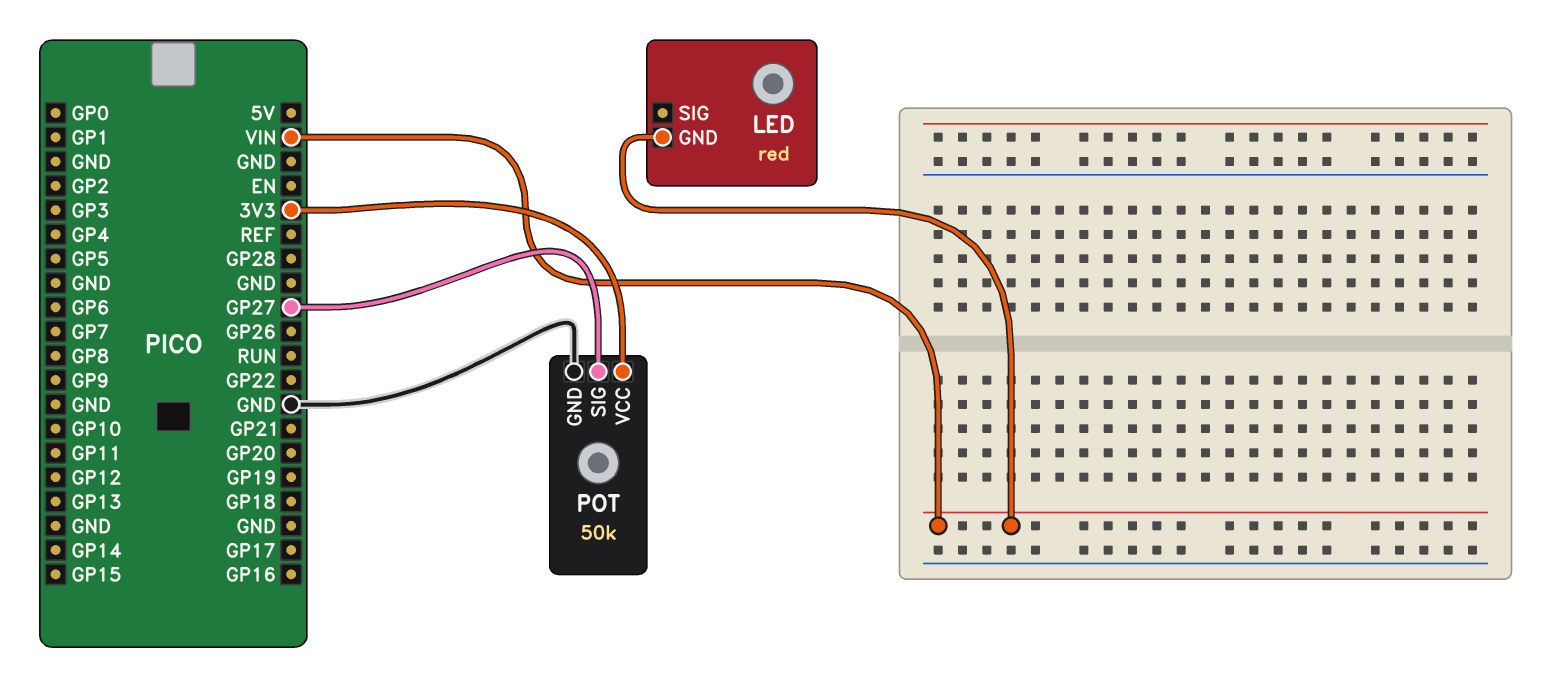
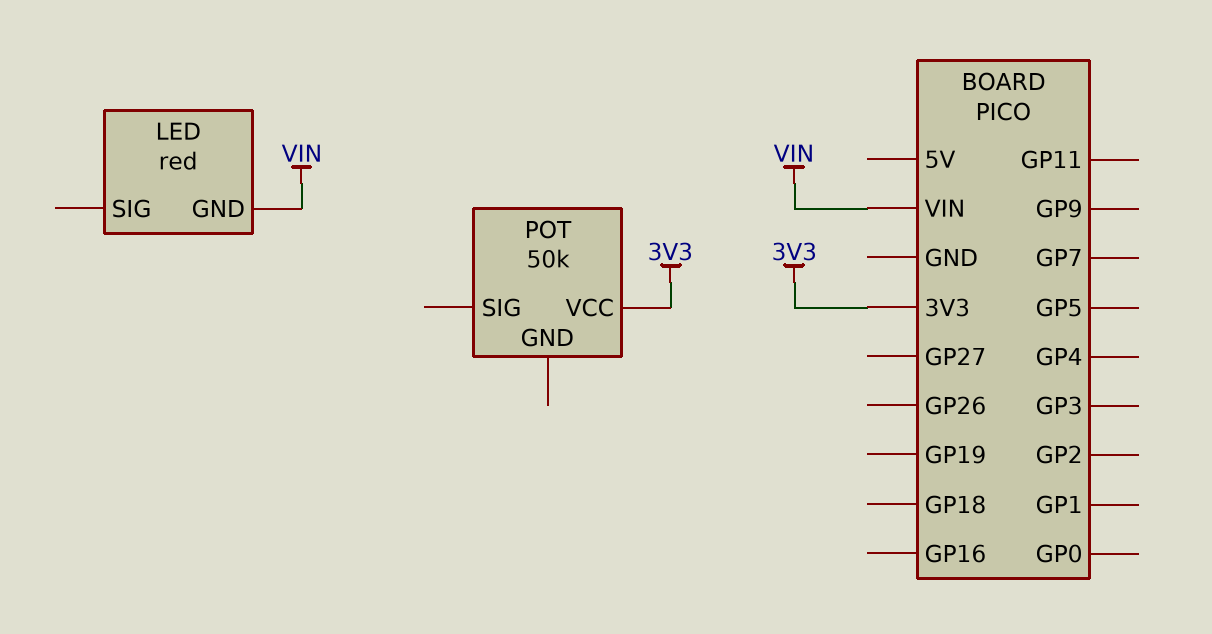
POT pin GND: GND -> none
POT pin SIG: GP27 -> none

